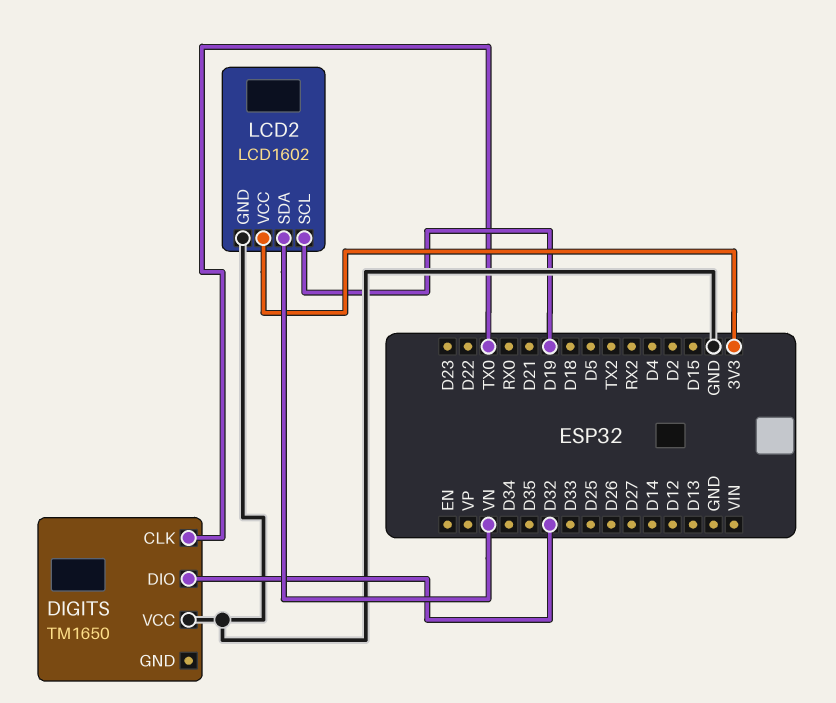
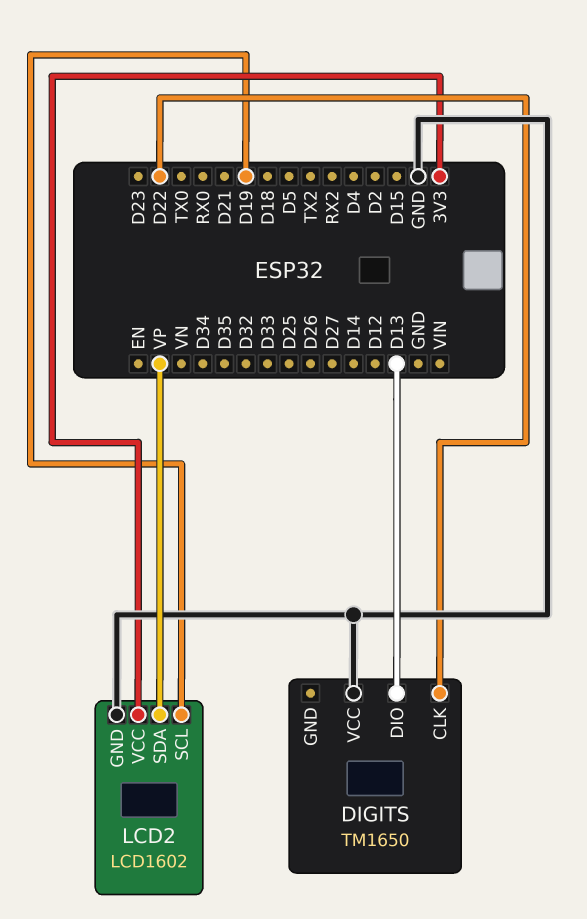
DIGITS pin CLK: TX0 -> D22
DIGITS pin DIO: D32 -> D13
LCD2 pin SDA: VN -> VP

